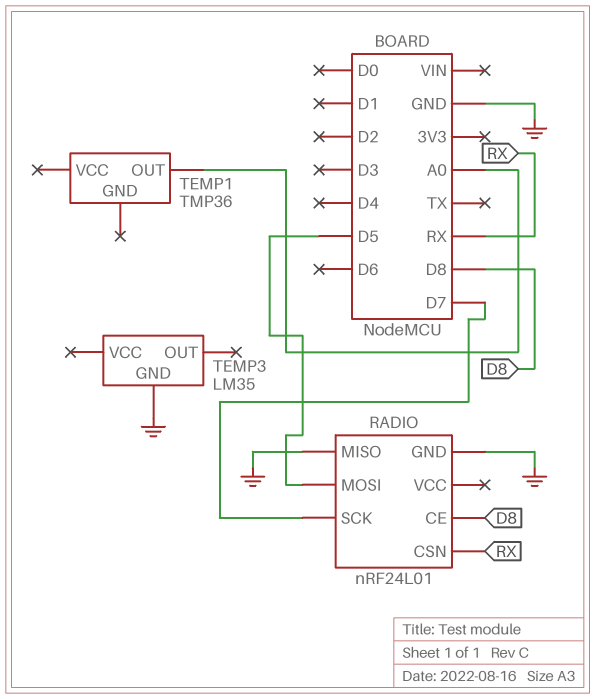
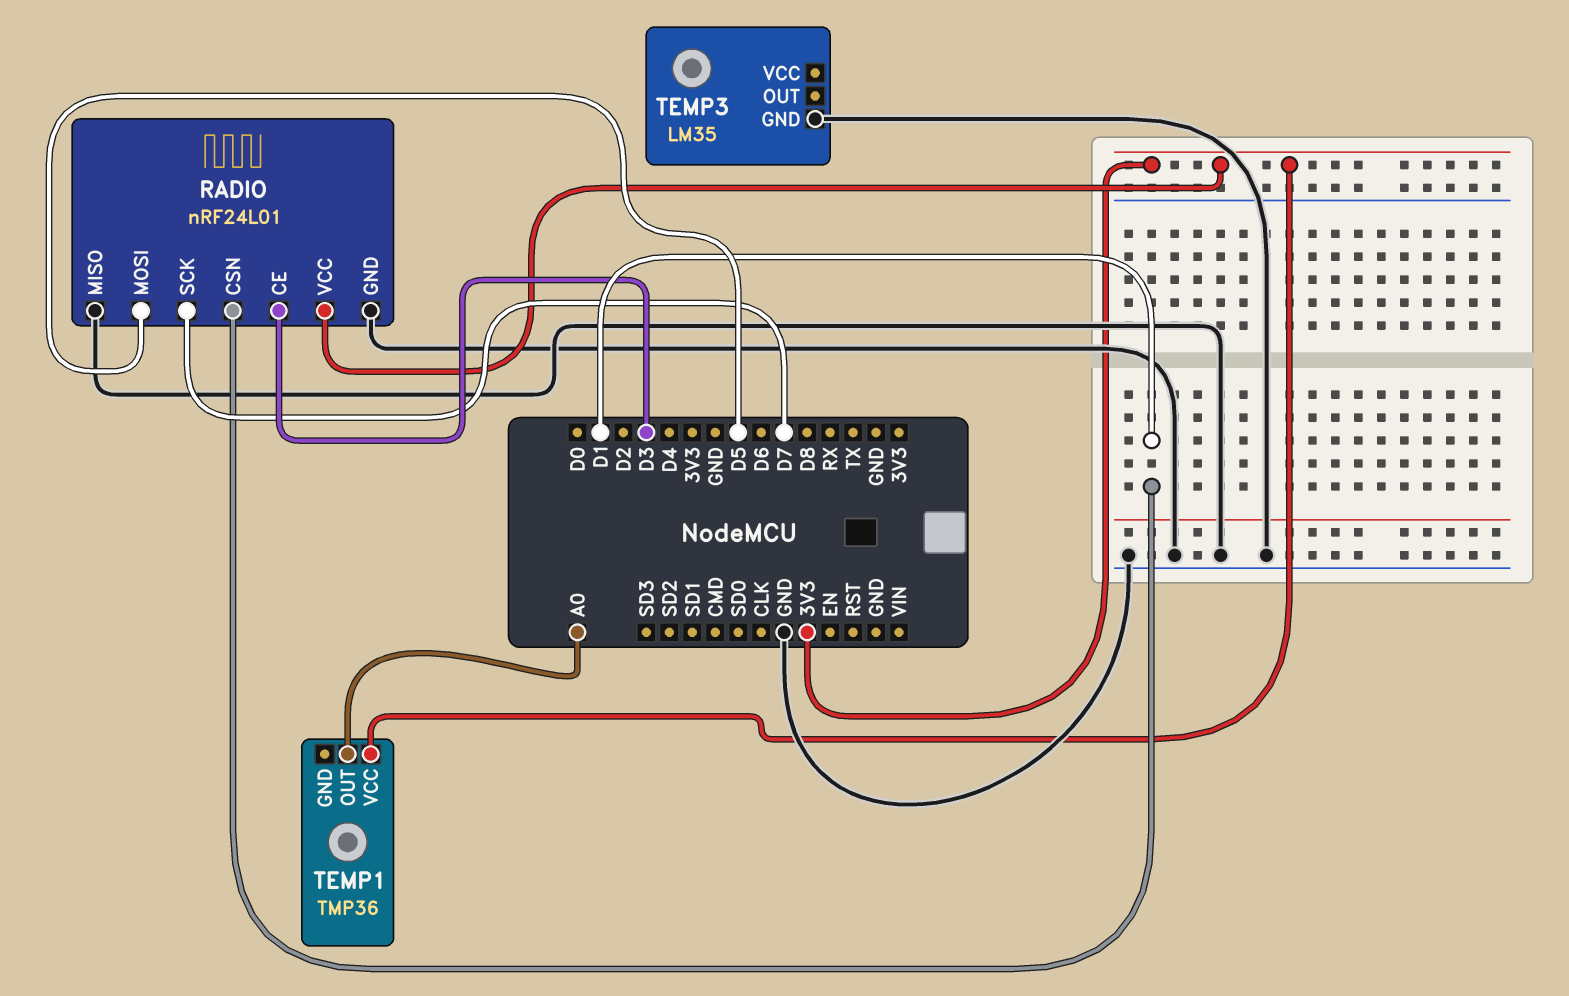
RADIO pin CE: D8 -> D3
RADIO pin CSN: RX -> D1
RADIO pin VCC: none -> 3V3
TEMP1 pin VCC: none -> 3V3

